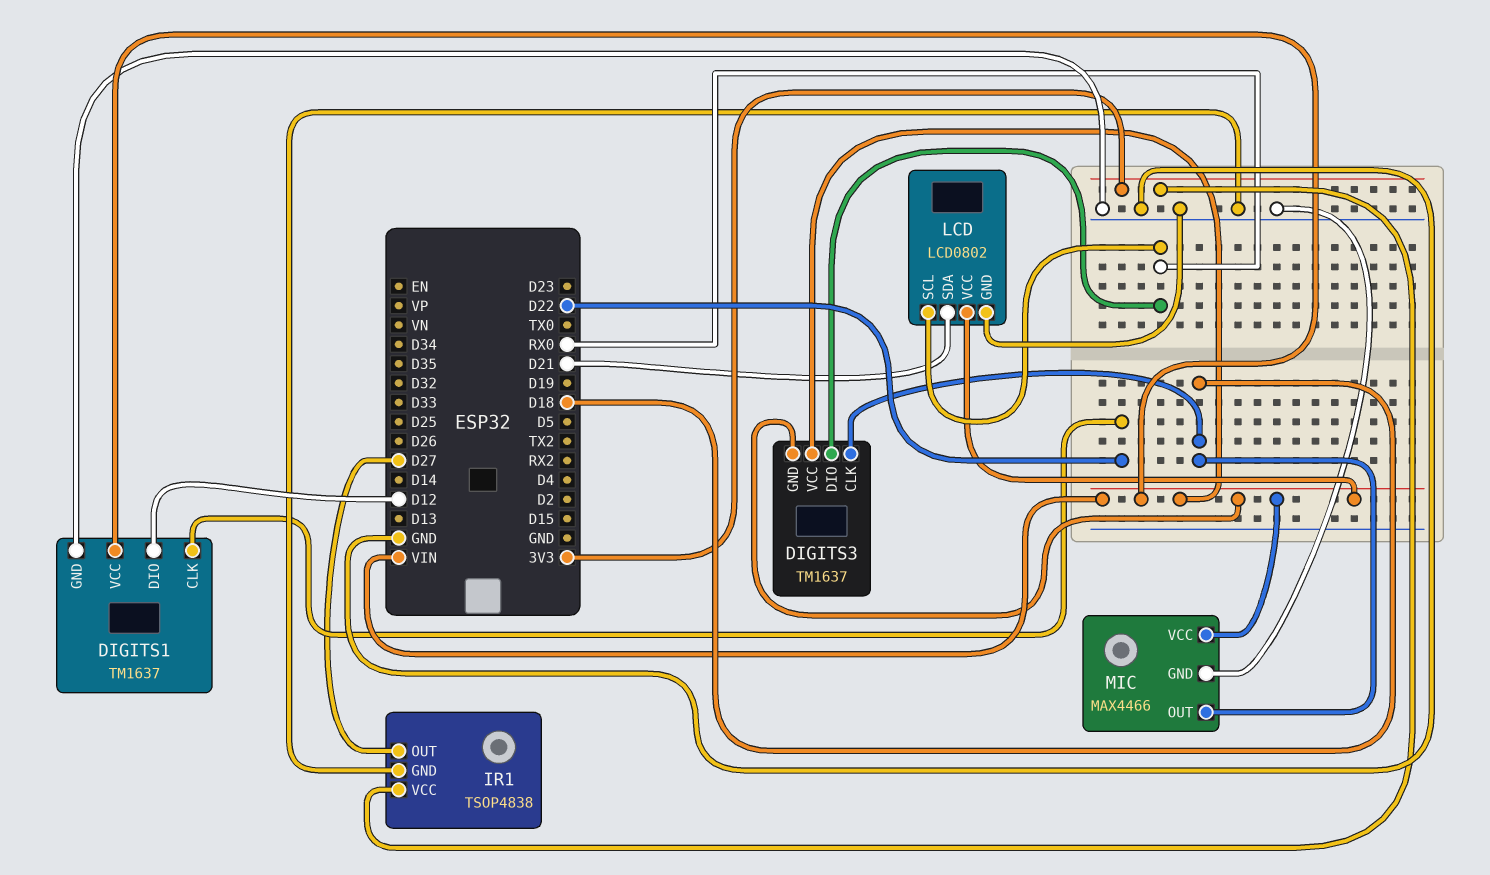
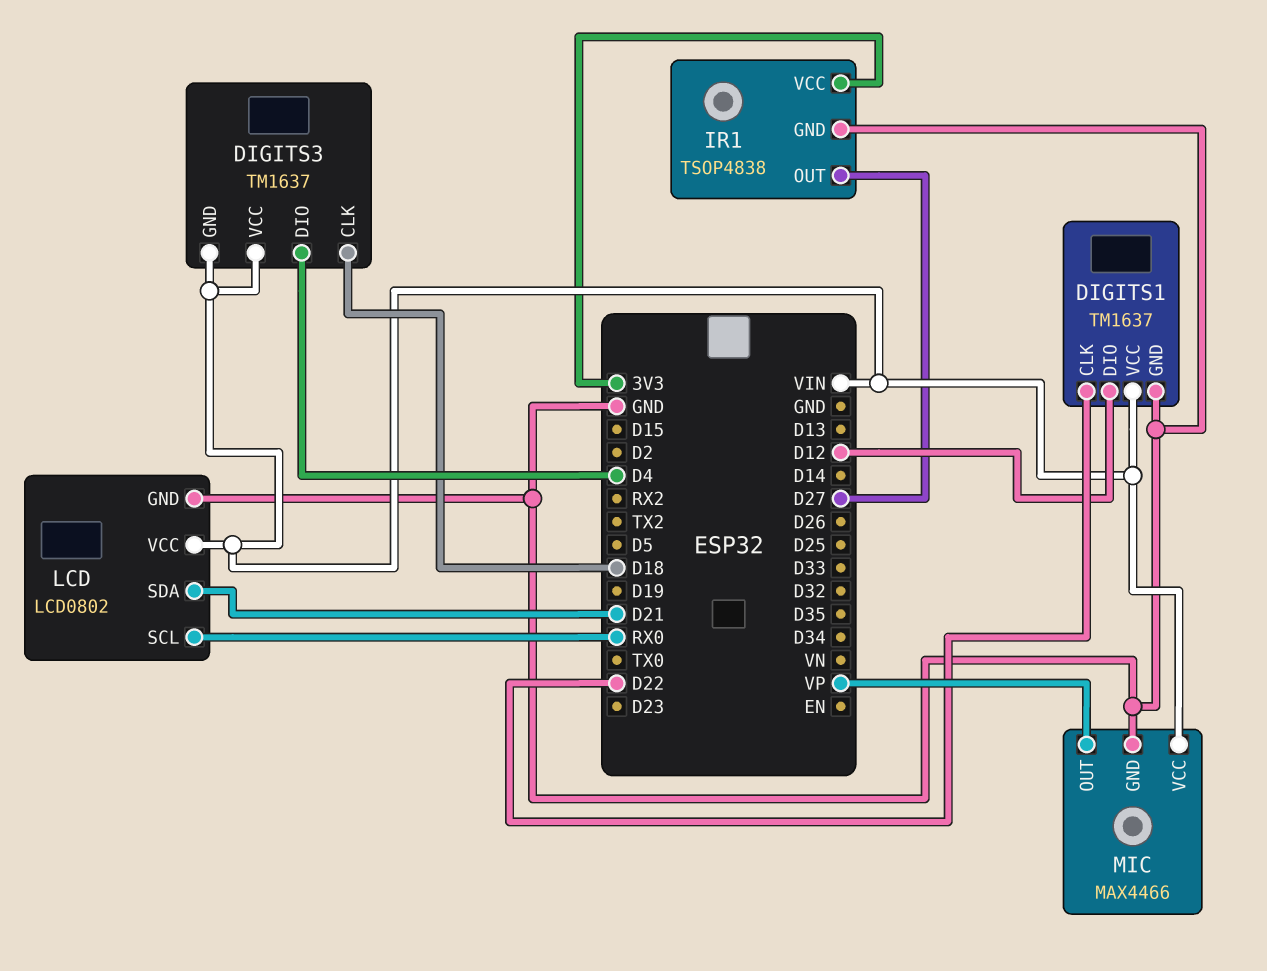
DIGITS3 pin DIO: RX0 -> D4
MIC pin OUT: D18 -> VP

